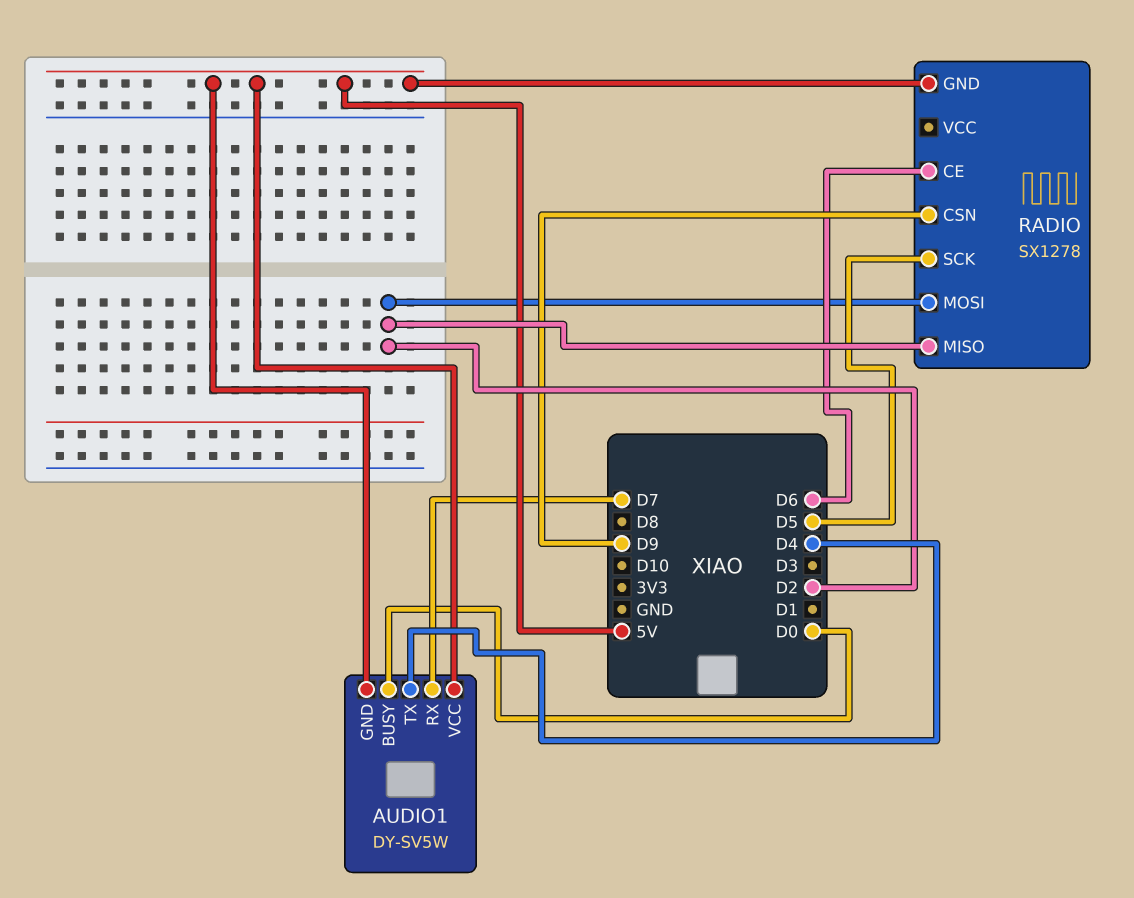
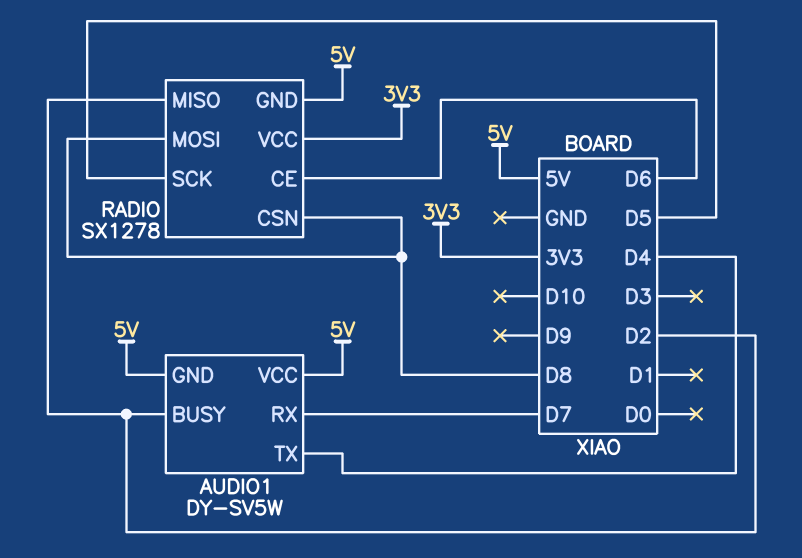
AUDIO1 pin BUSY: D0 -> D2
RADIO pin CSN: D9 -> D8
RADIO pin MOSI: D2 -> D8
RADIO pin VCC: none -> 3V3

